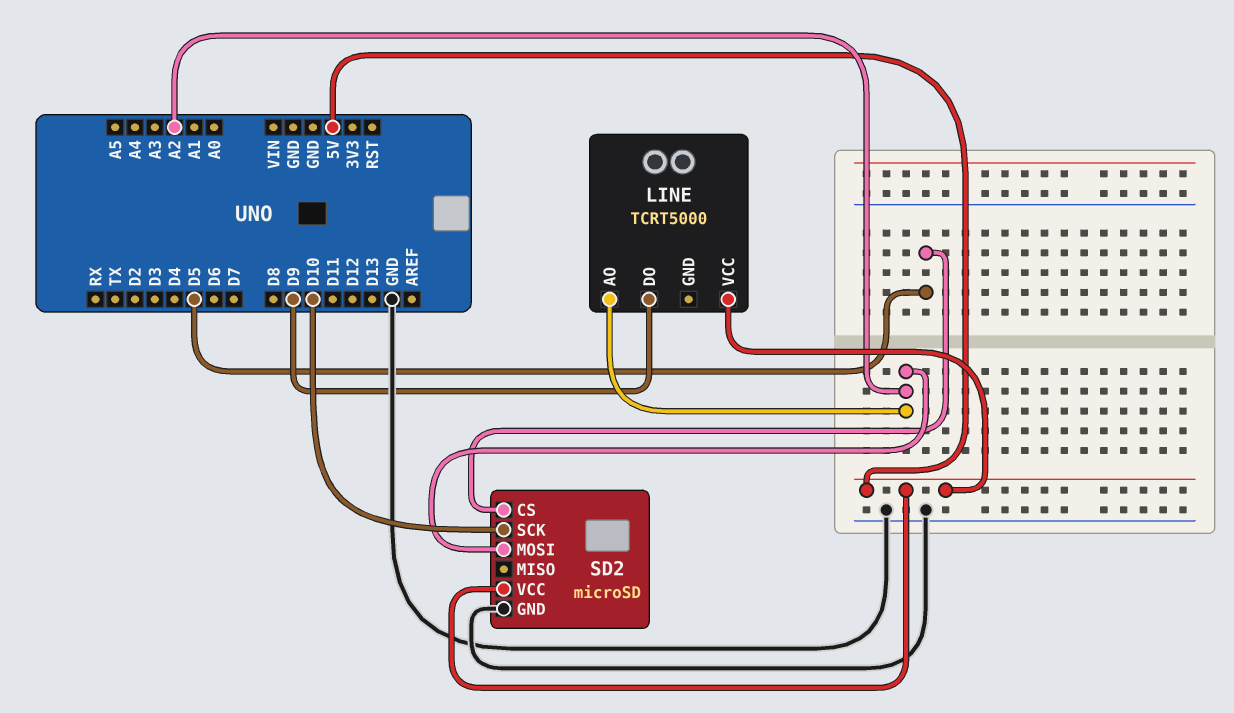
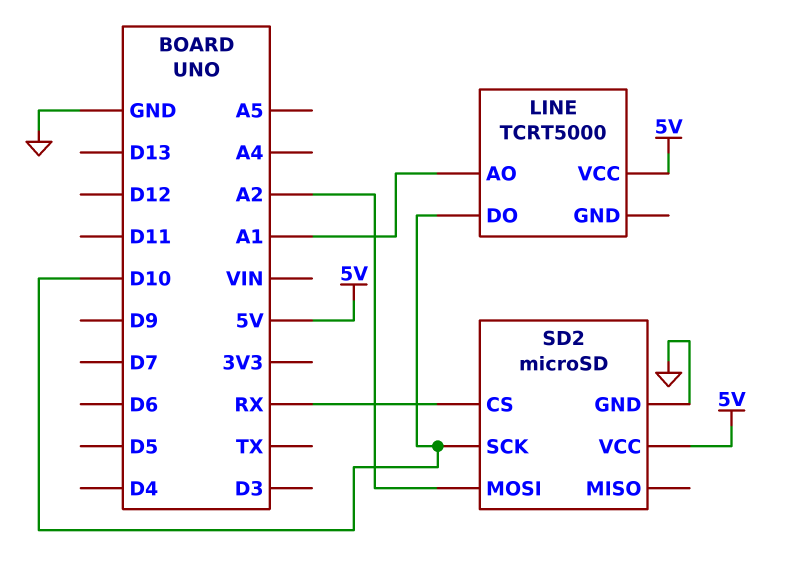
LINE pin AO: A2 -> A1
LINE pin DO: D9 -> D10
SD2 pin CS: D5 -> RX

